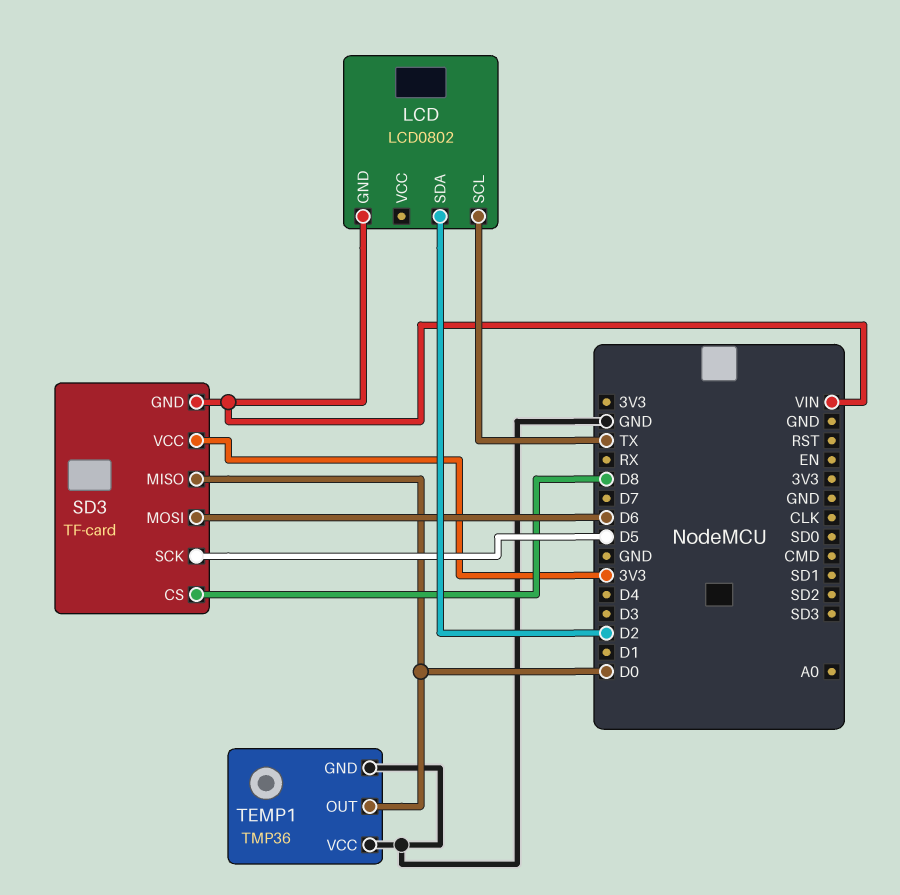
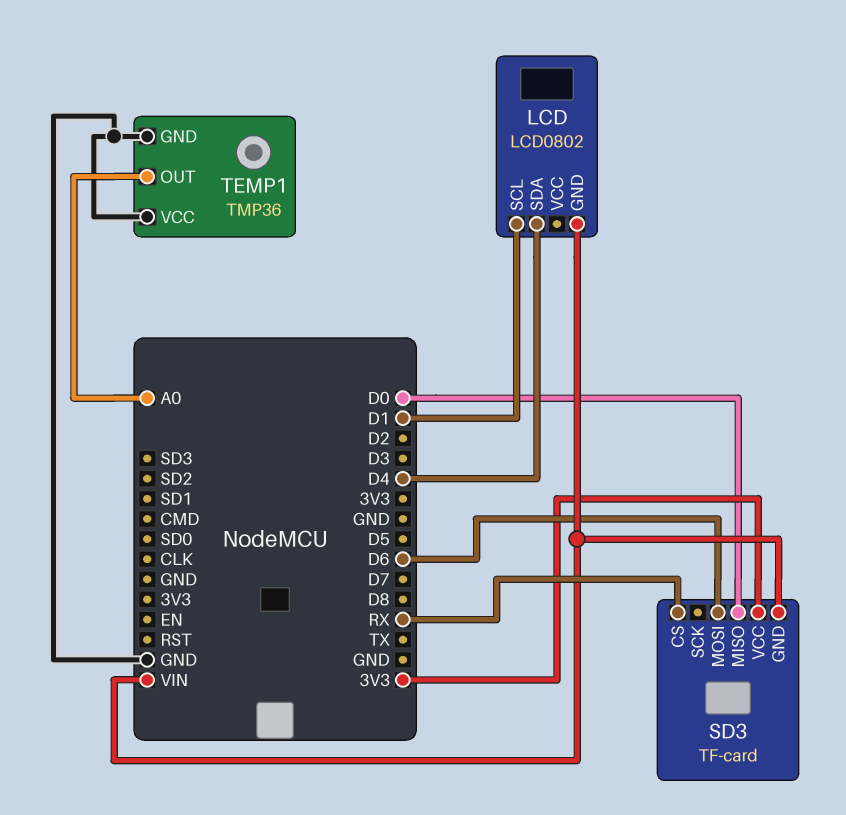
LCD pin SCL: TX -> D1
LCD pin SDA: D2 -> D4
SD3 pin CS: D8 -> RX
SD3 pin SCK: D5 -> none
TEMP1 pin OUT: D0 -> A0

